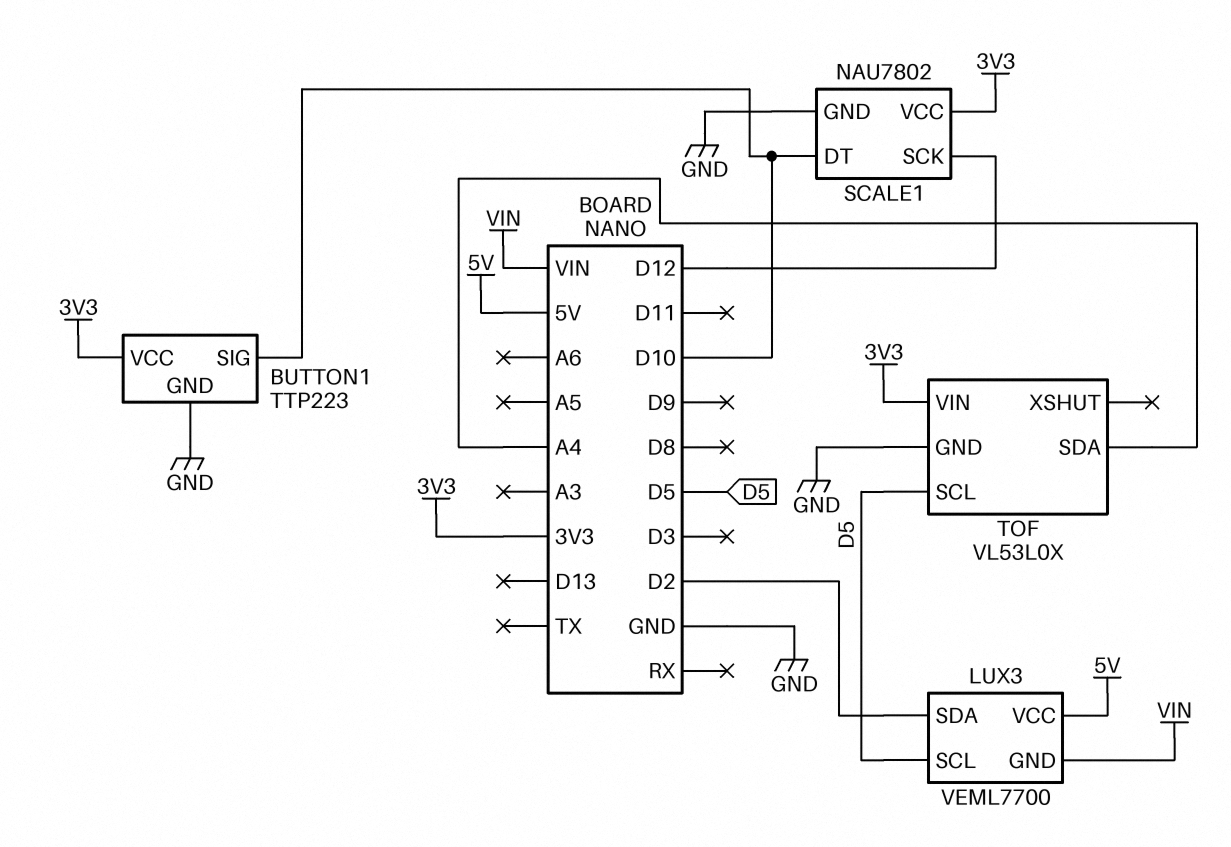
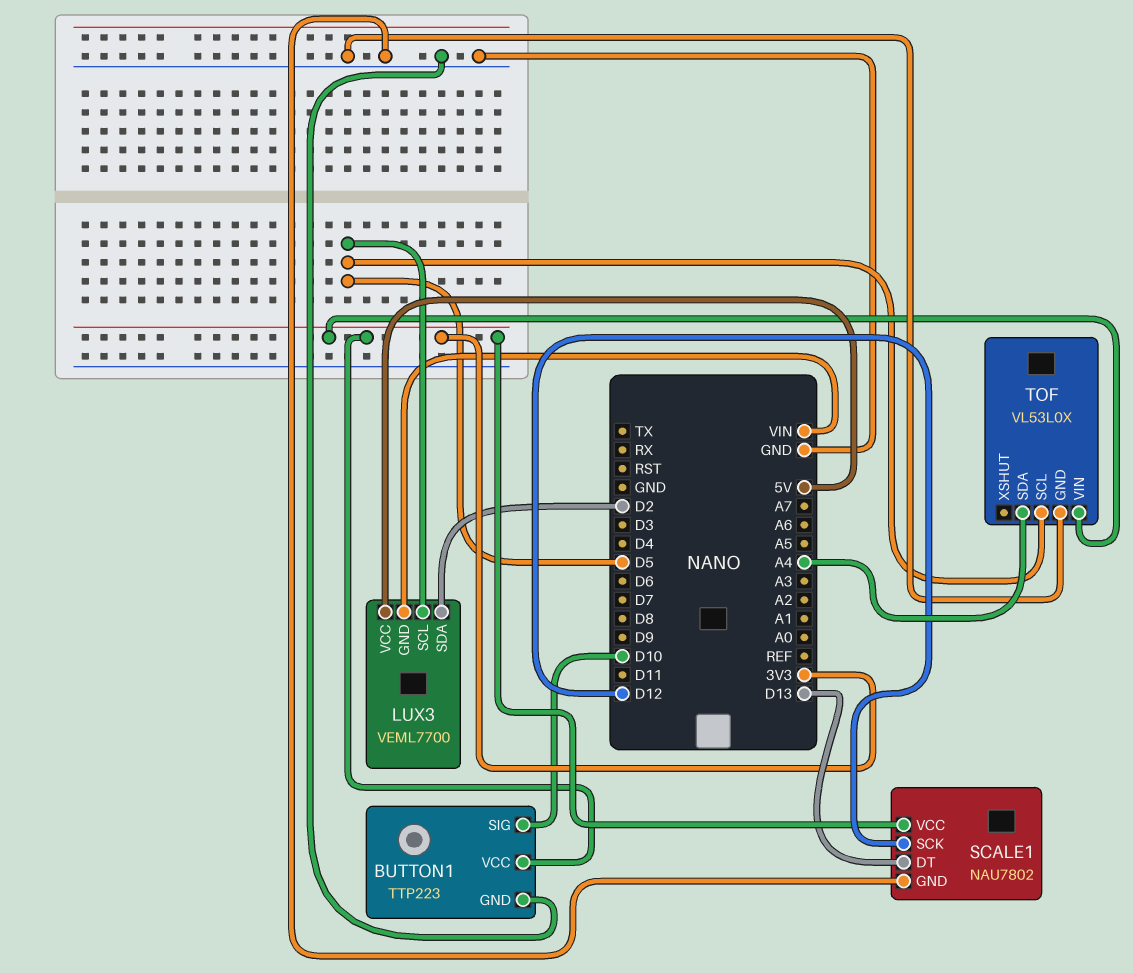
SCALE1 pin DT: D10 -> D13

